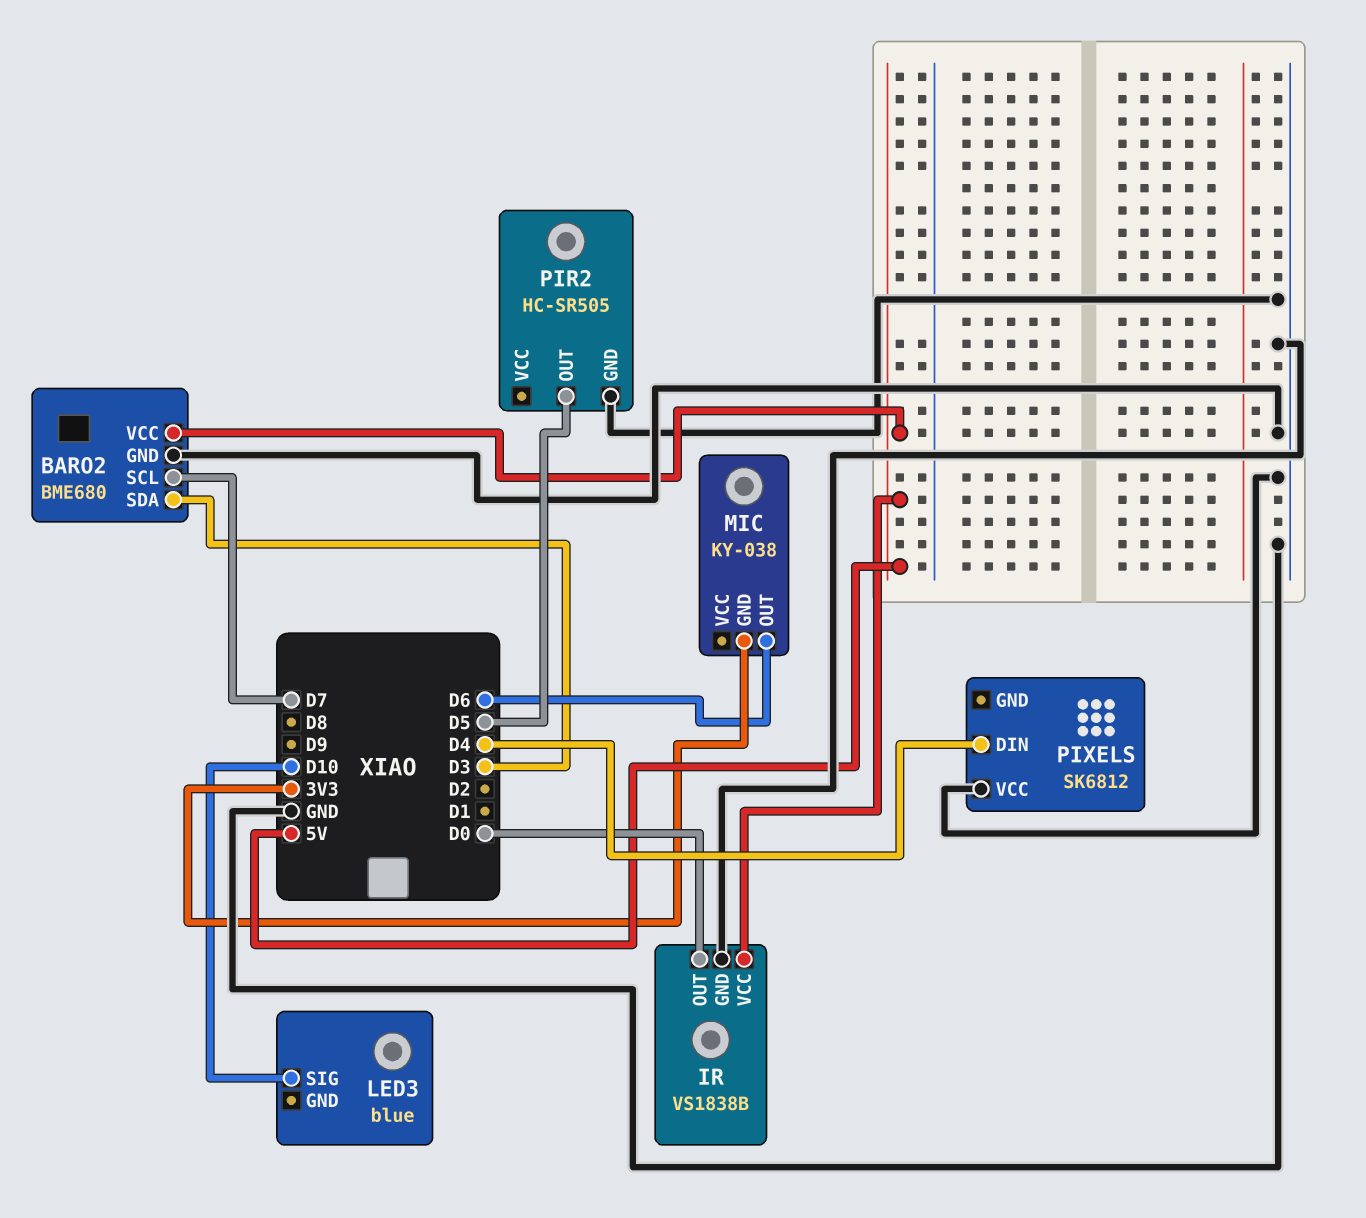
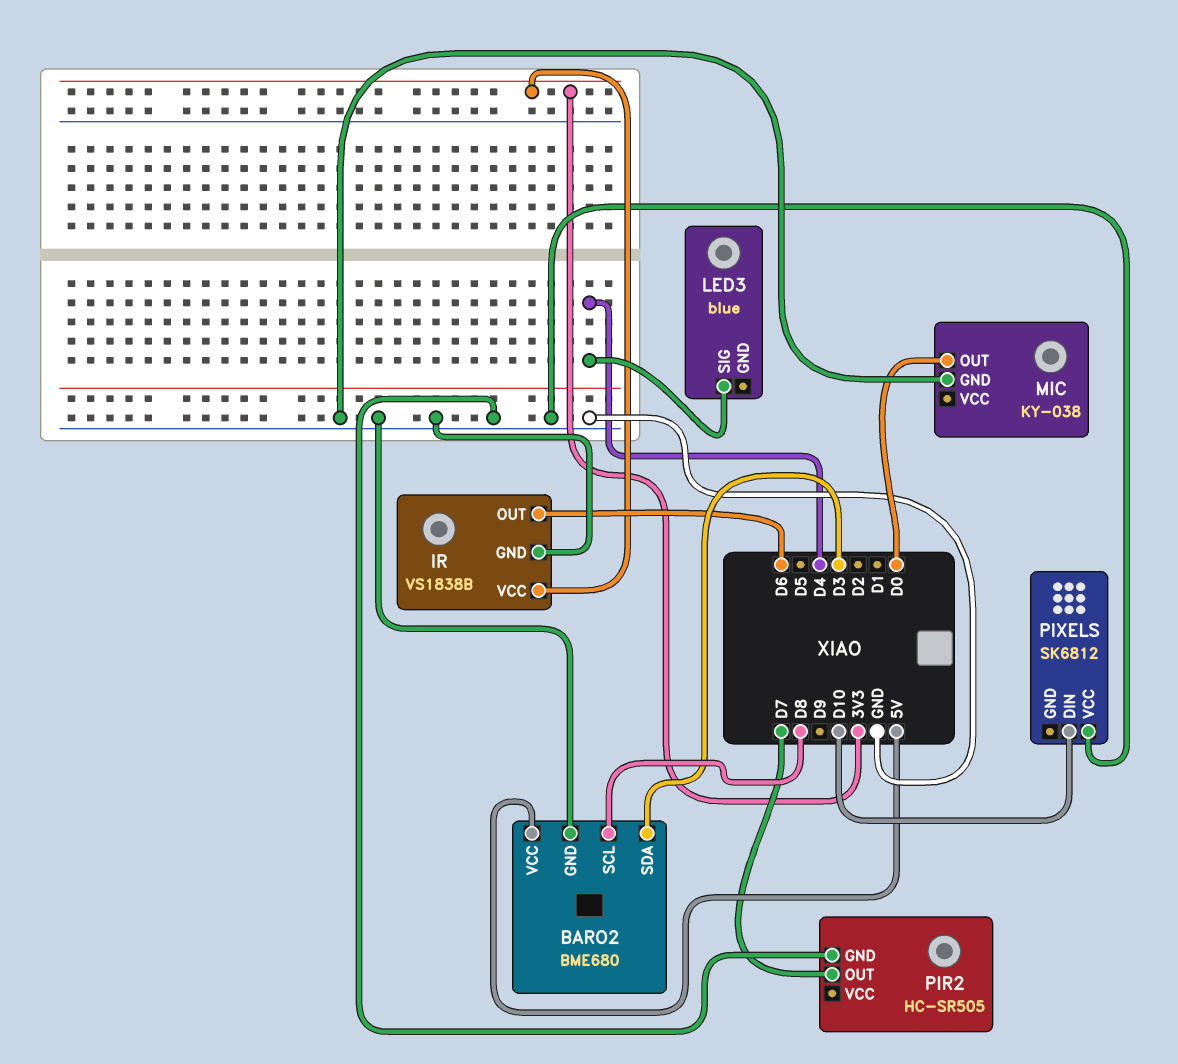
BARO2 pin SCL: D7 -> D8
IR pin OUT: D0 -> D6
IR pin VCC: 5V -> 3V3
LED3 pin SIG: D10 -> D4
MIC pin GND: 3V3 -> GND
MIC pin OUT: D6 -> D0
PIR2 pin OUT: D5 -> D7
PIXELS pin DIN: D4 -> D10

